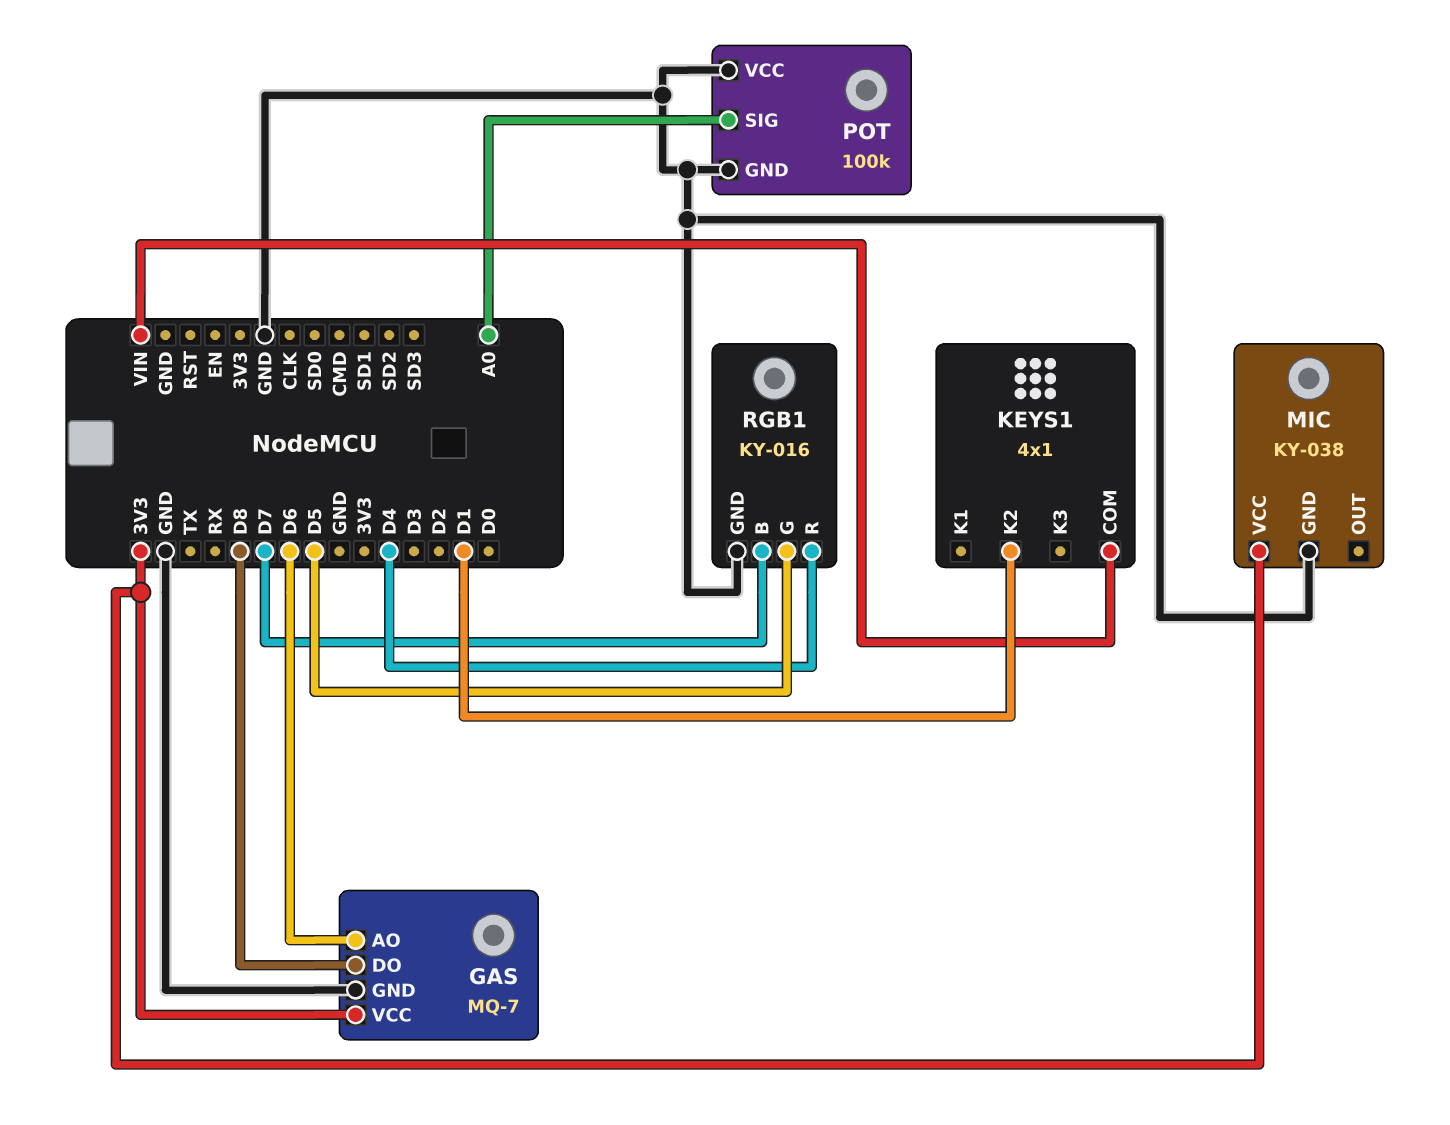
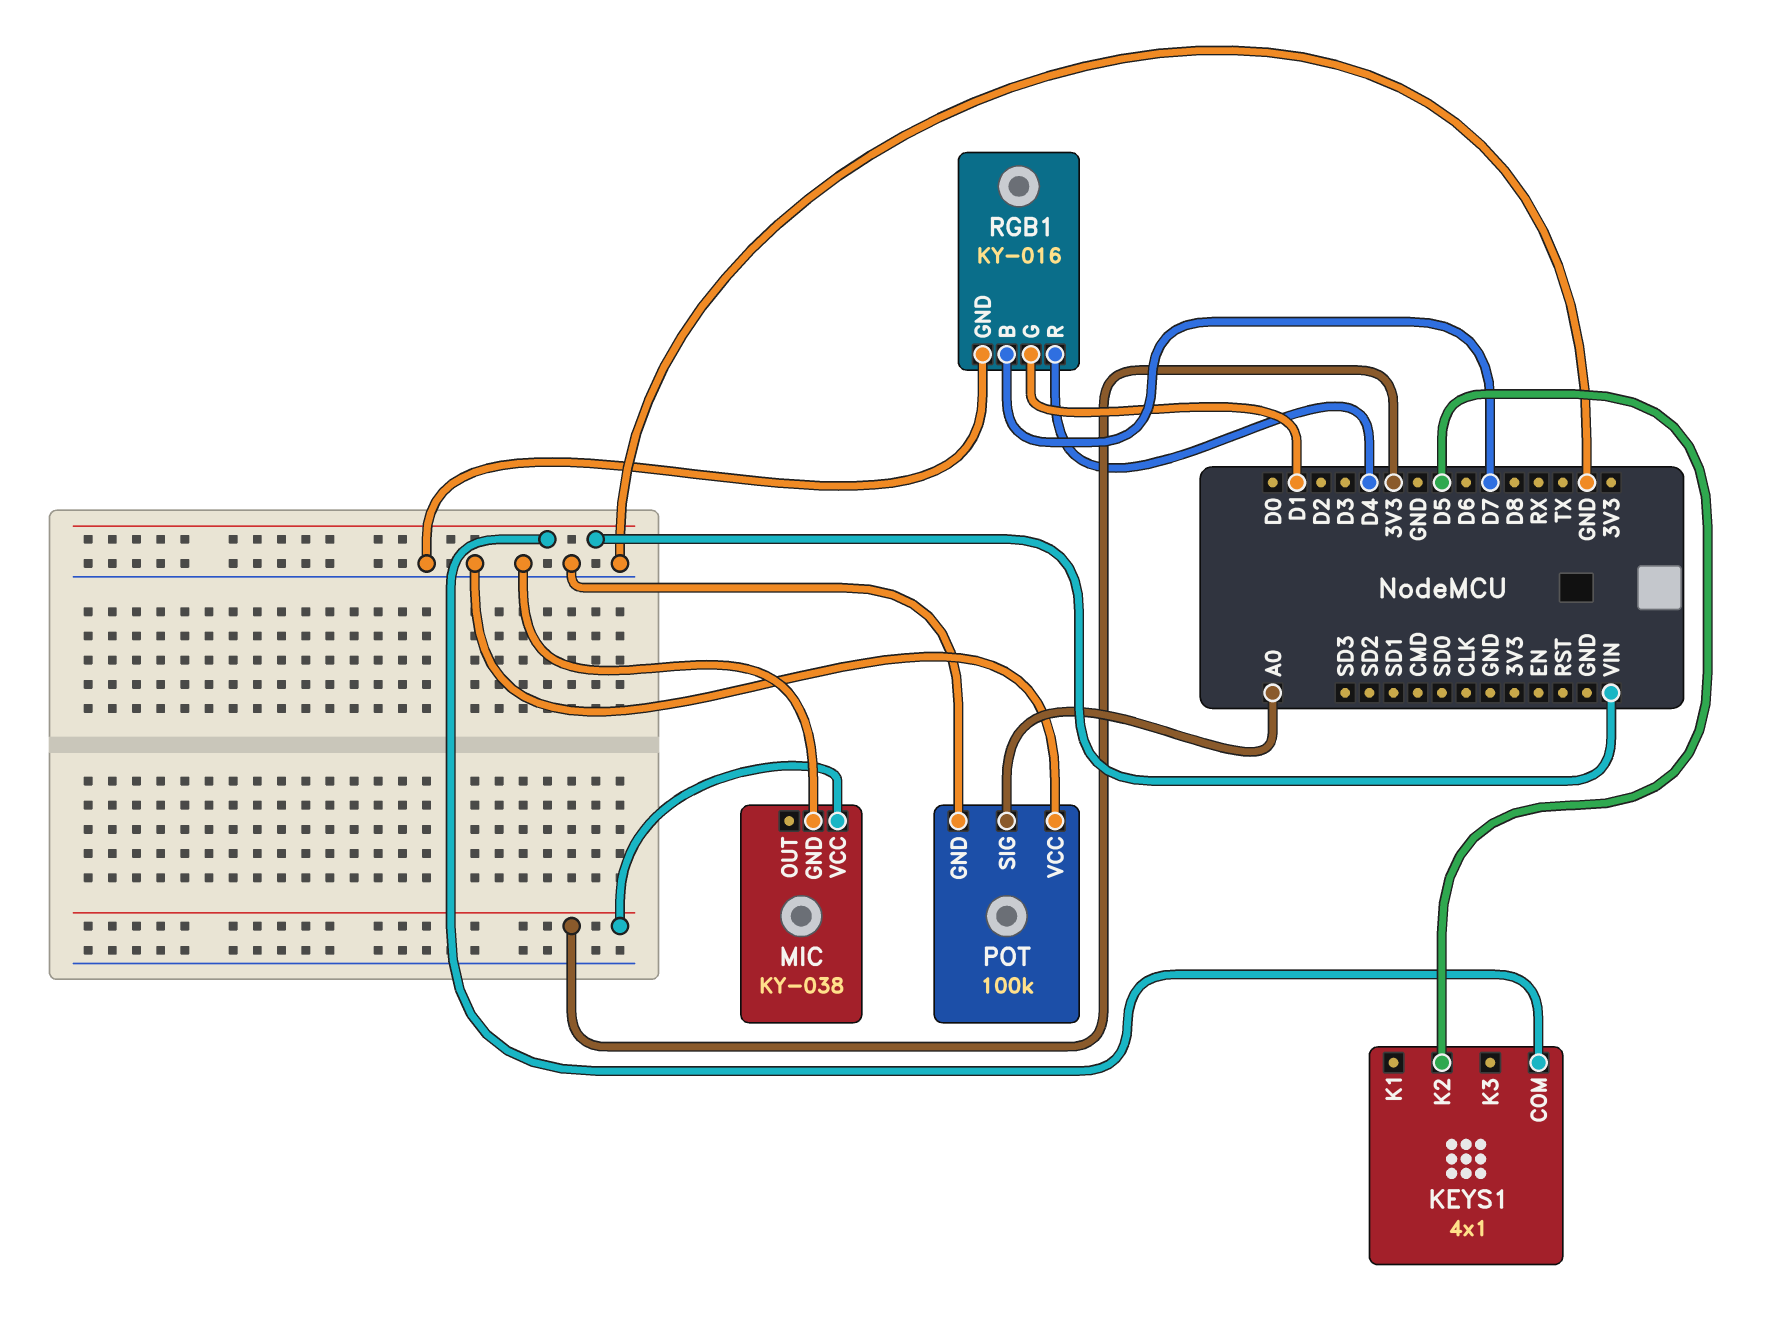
GAS: MQ-7 -> none
GAS pin AO: D6 -> none
GAS pin DO: D8 -> none
GAS pin GND: GND -> none
GAS pin VCC: 3V3 -> none
KEYS1 pin K2: D1 -> D5
RGB1 pin G: D5 -> D1

